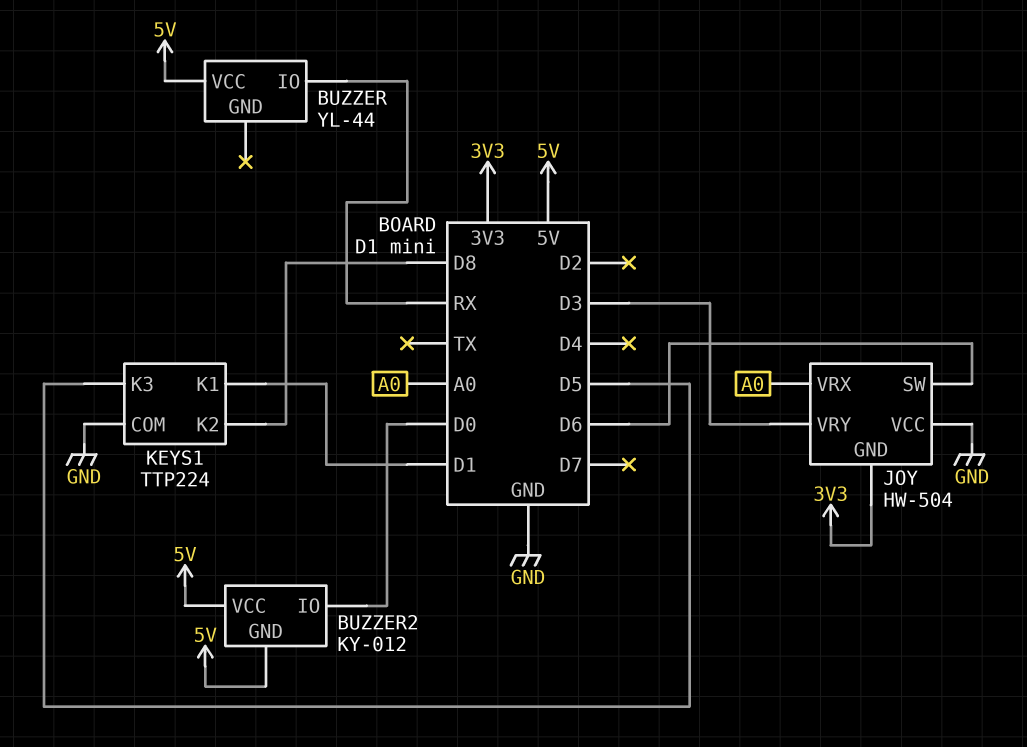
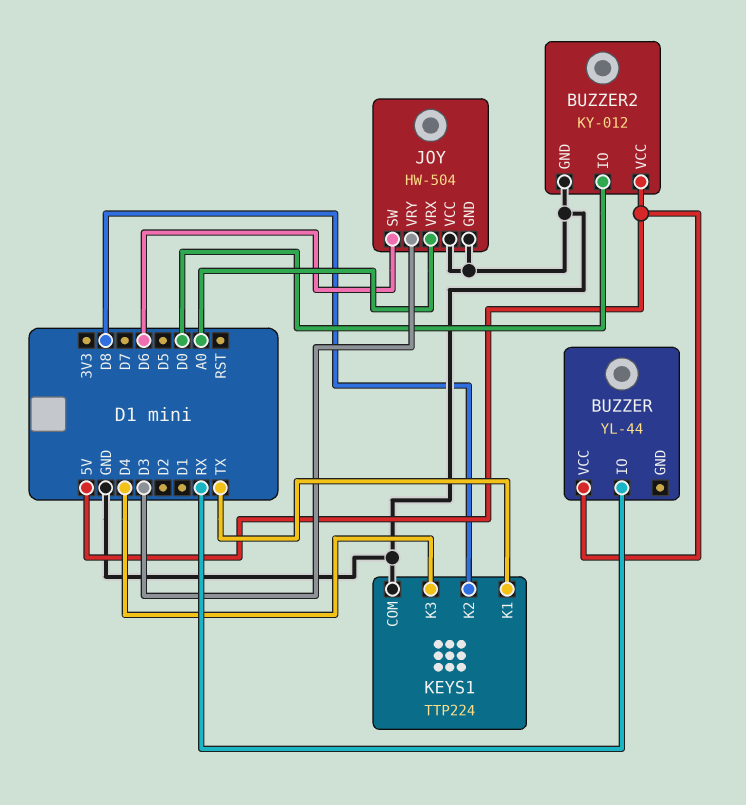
BUZZER2 pin GND: 5V -> GND
JOY pin GND: 3V3 -> GND
KEYS1 pin K1: D1 -> TX
KEYS1 pin K3: D5 -> D4

